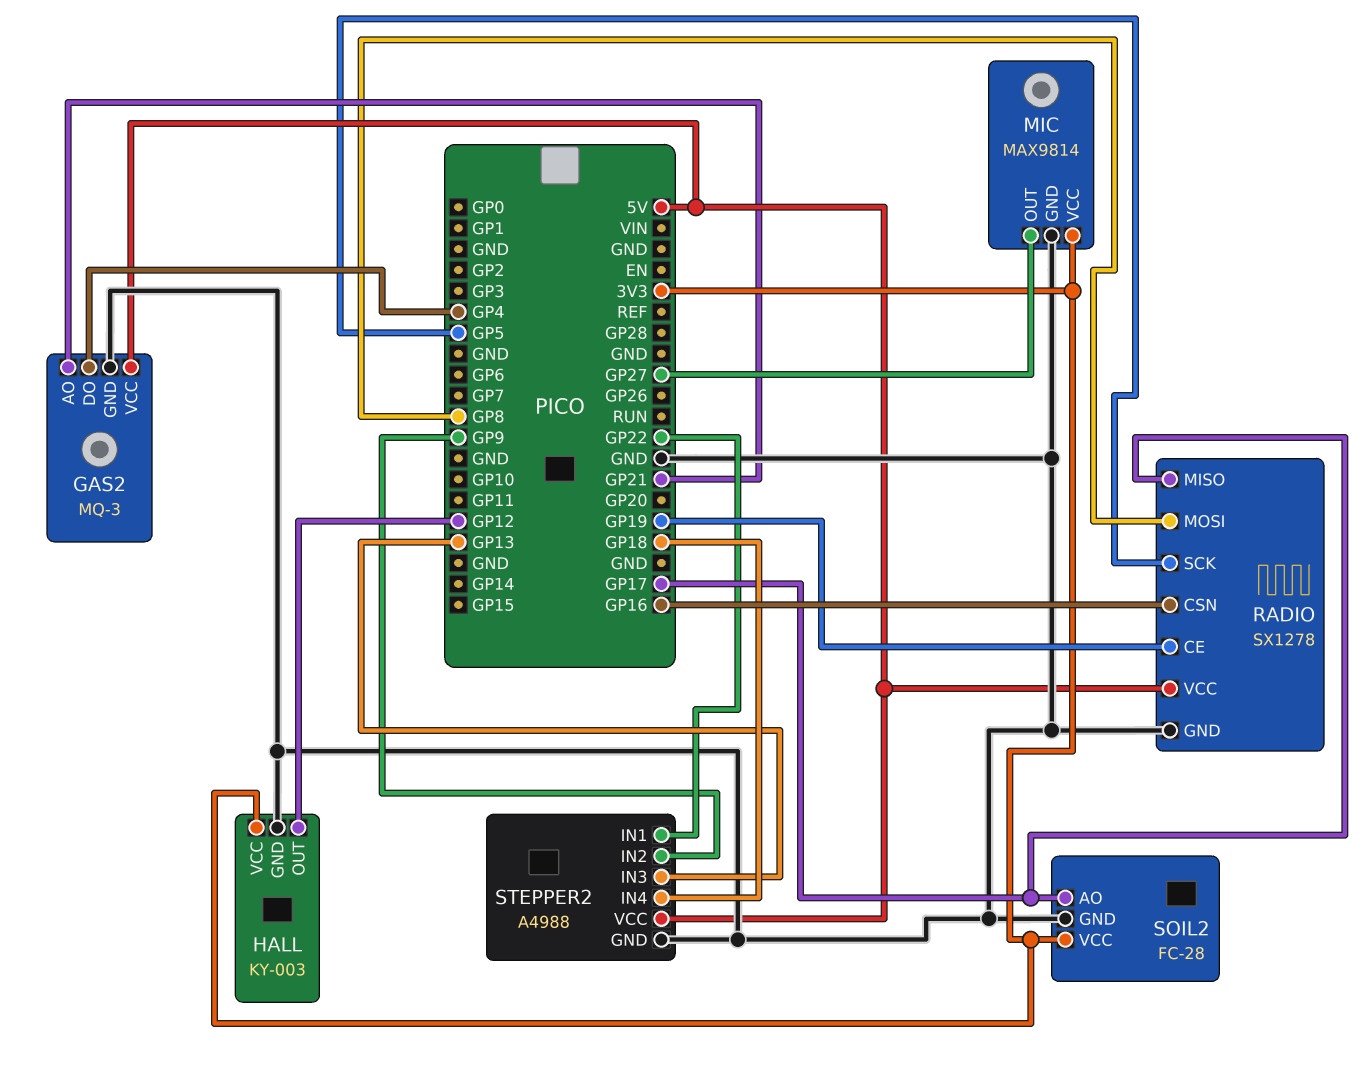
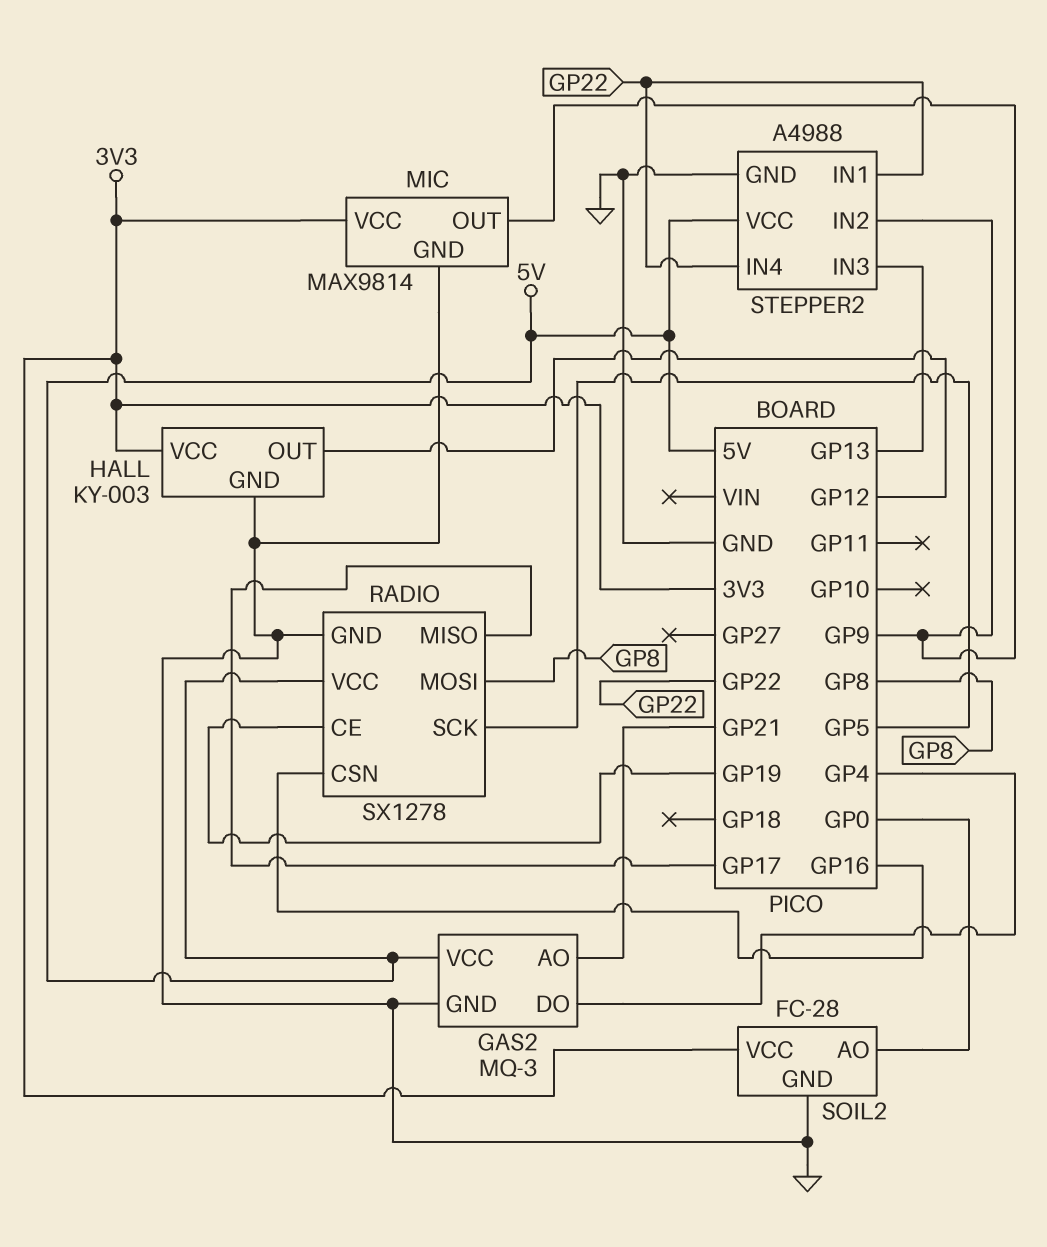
MIC pin OUT: GP27 -> GP9
SOIL2 pin AO: GP17 -> GP0
STEPPER2 pin IN4: GP18 -> GP22

